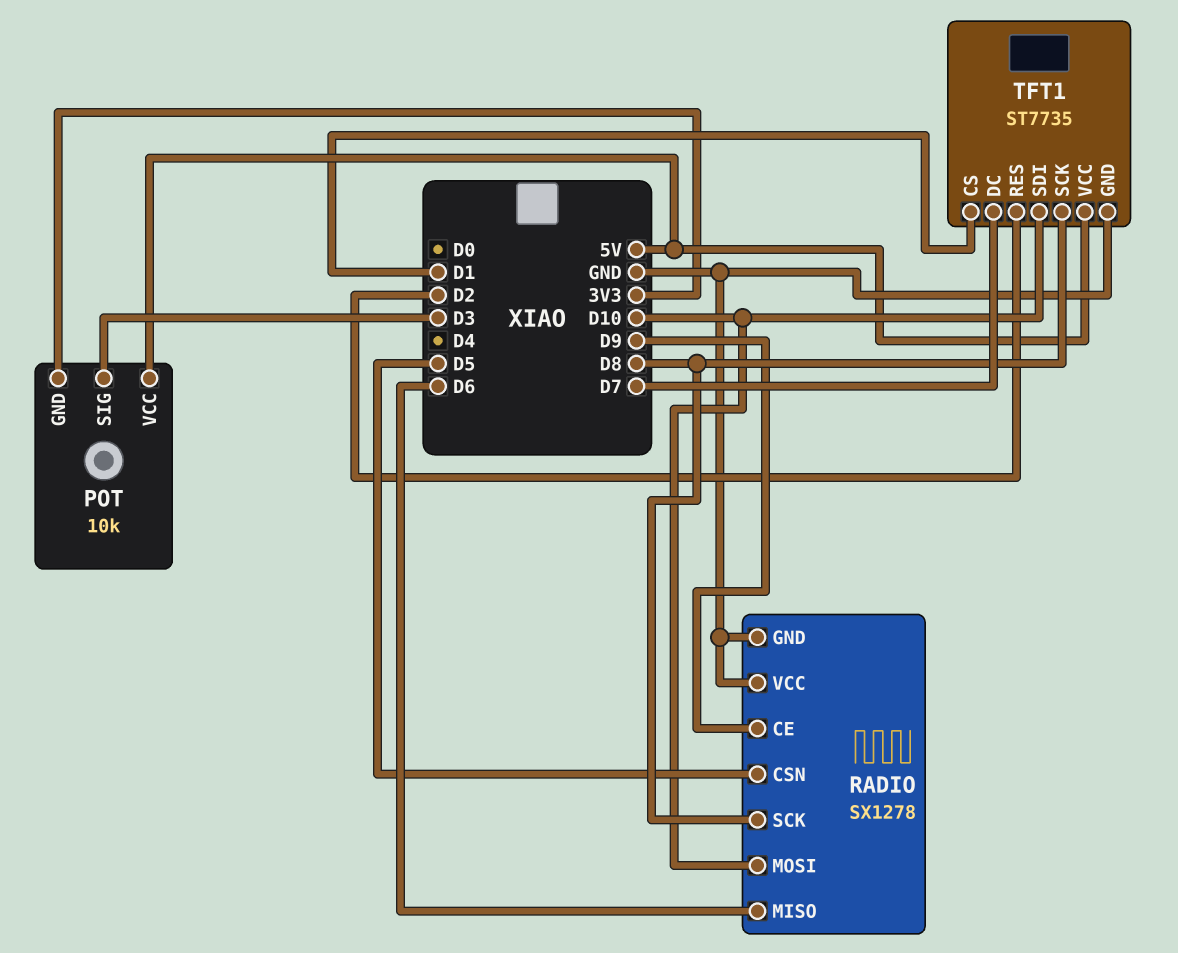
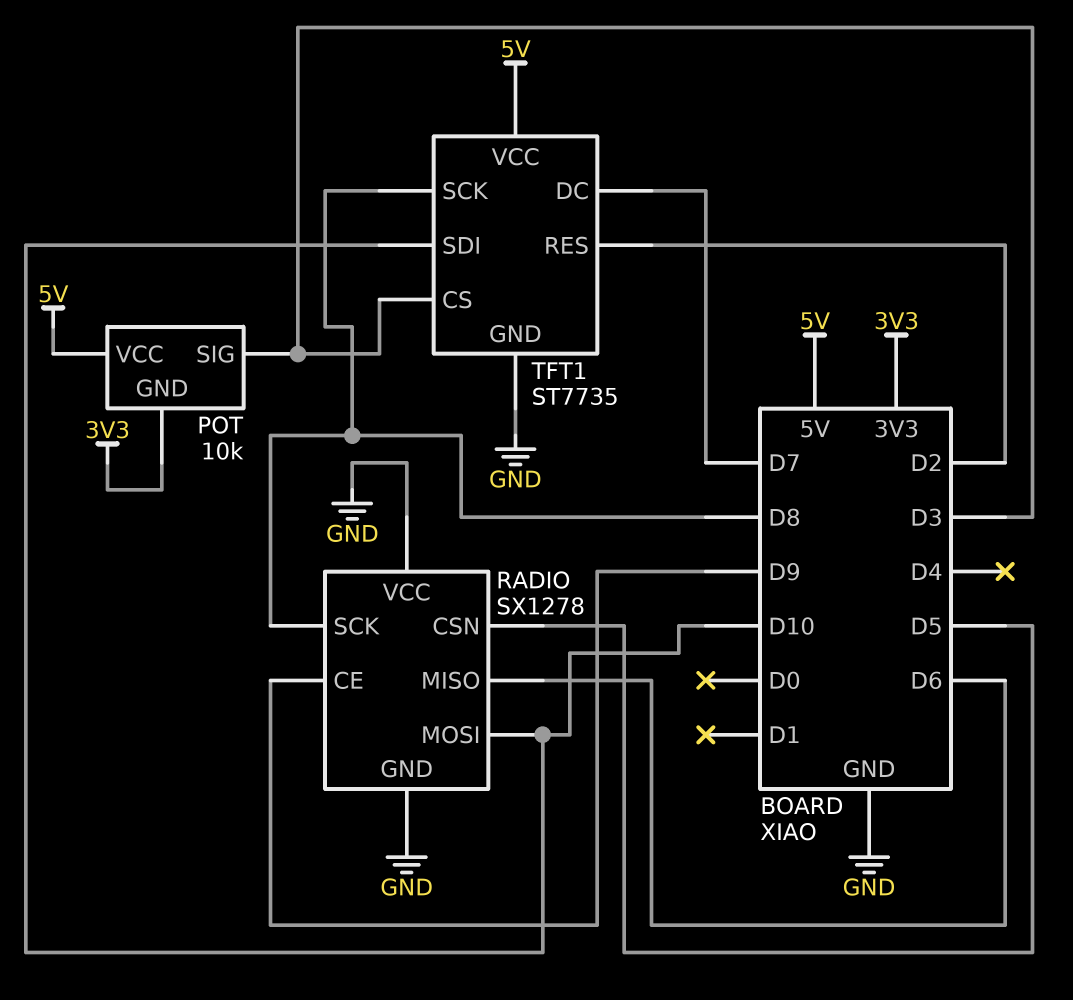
TFT1 pin CS: D1 -> D3

